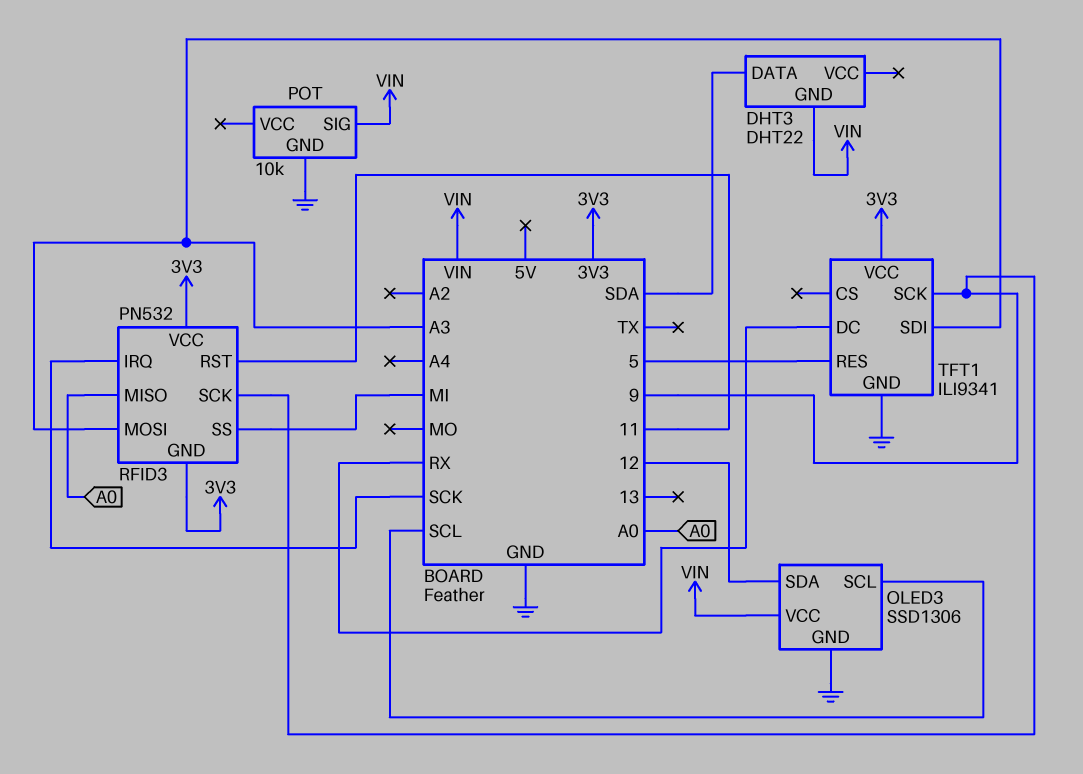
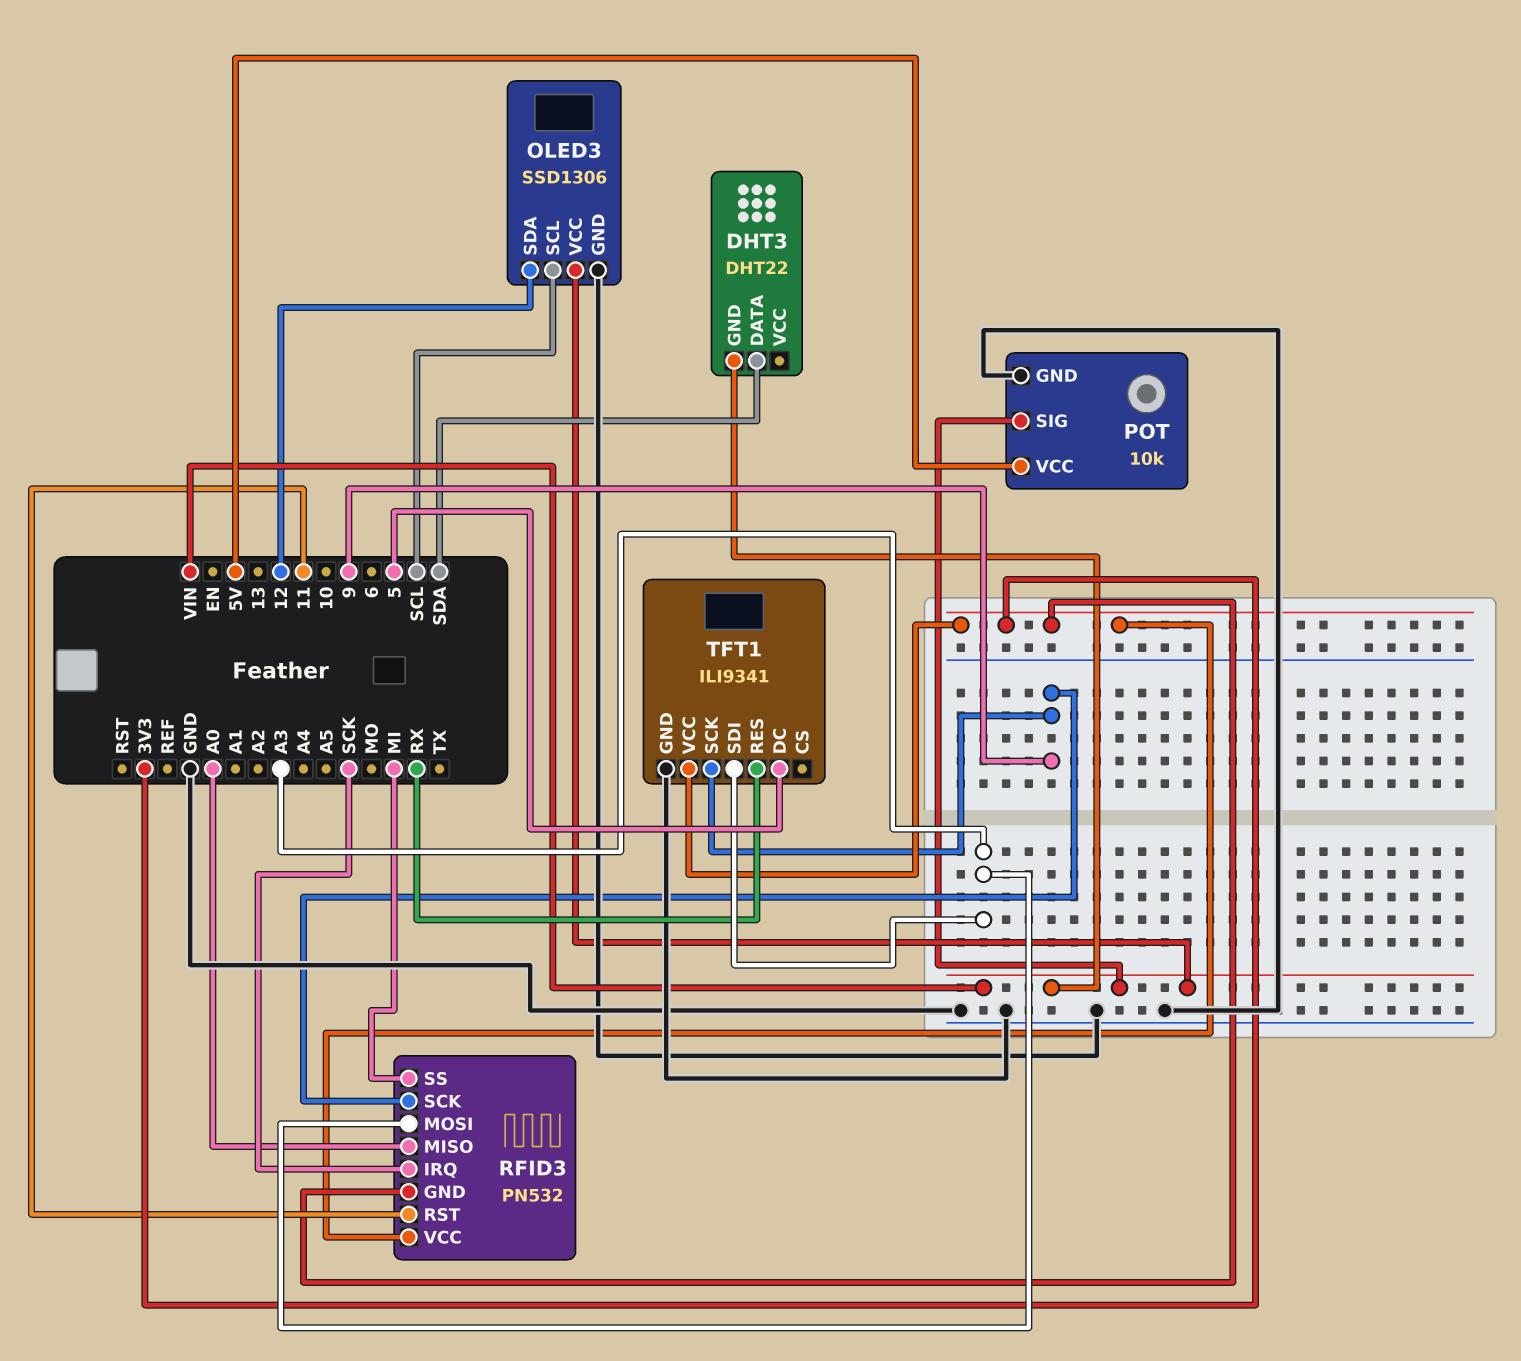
POT pin VCC: none -> 5V
TFT1 pin DC: RX -> 5
TFT1 pin RES: 5 -> RX

